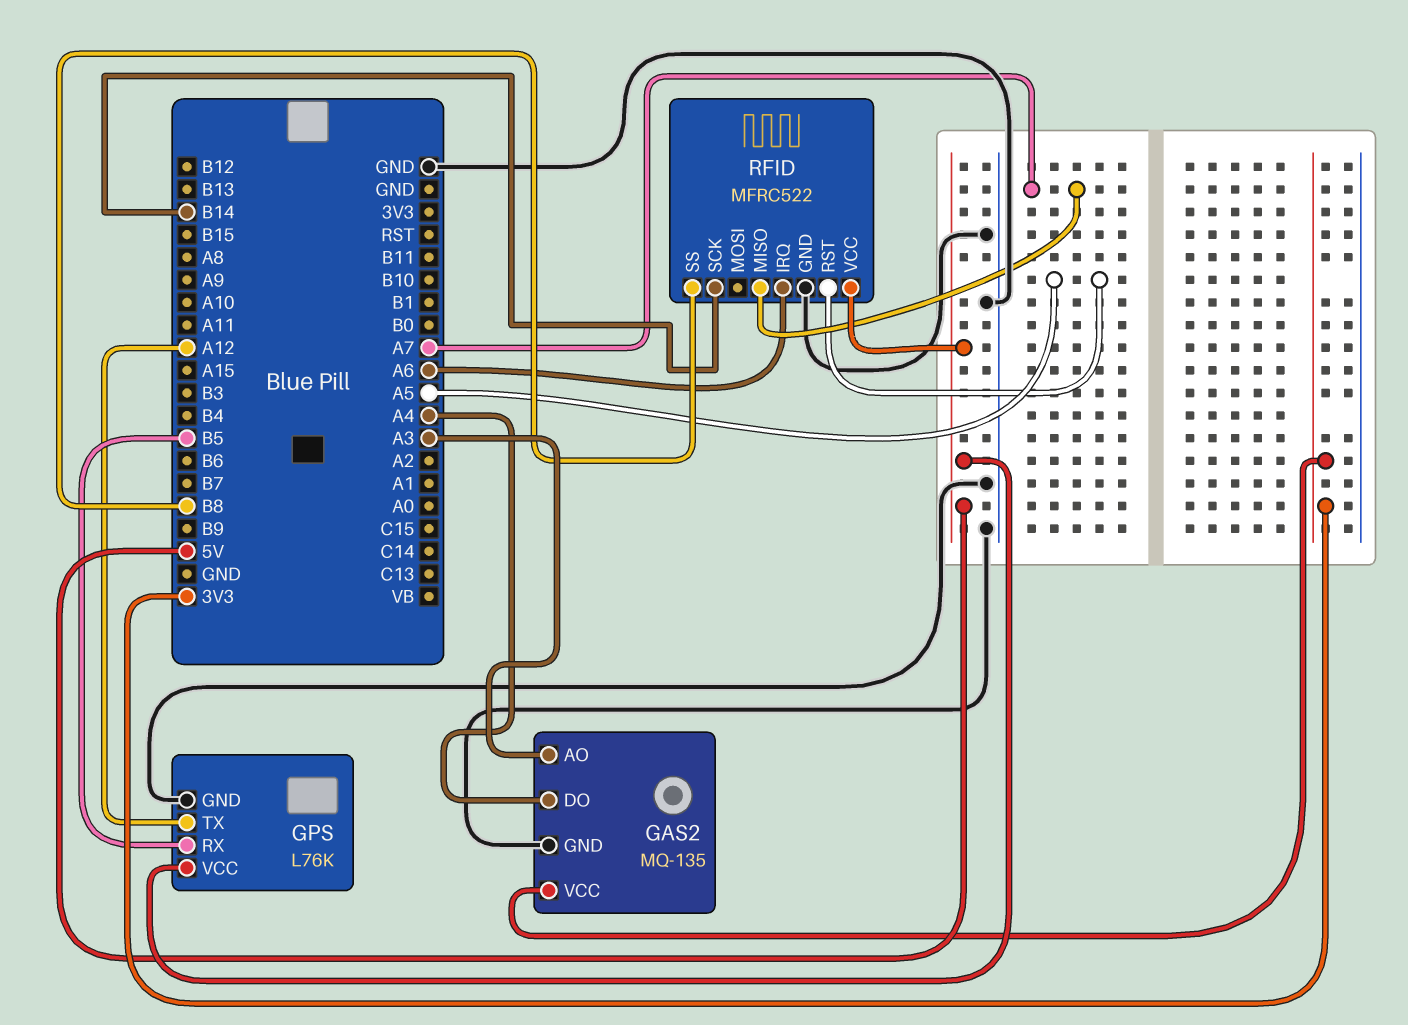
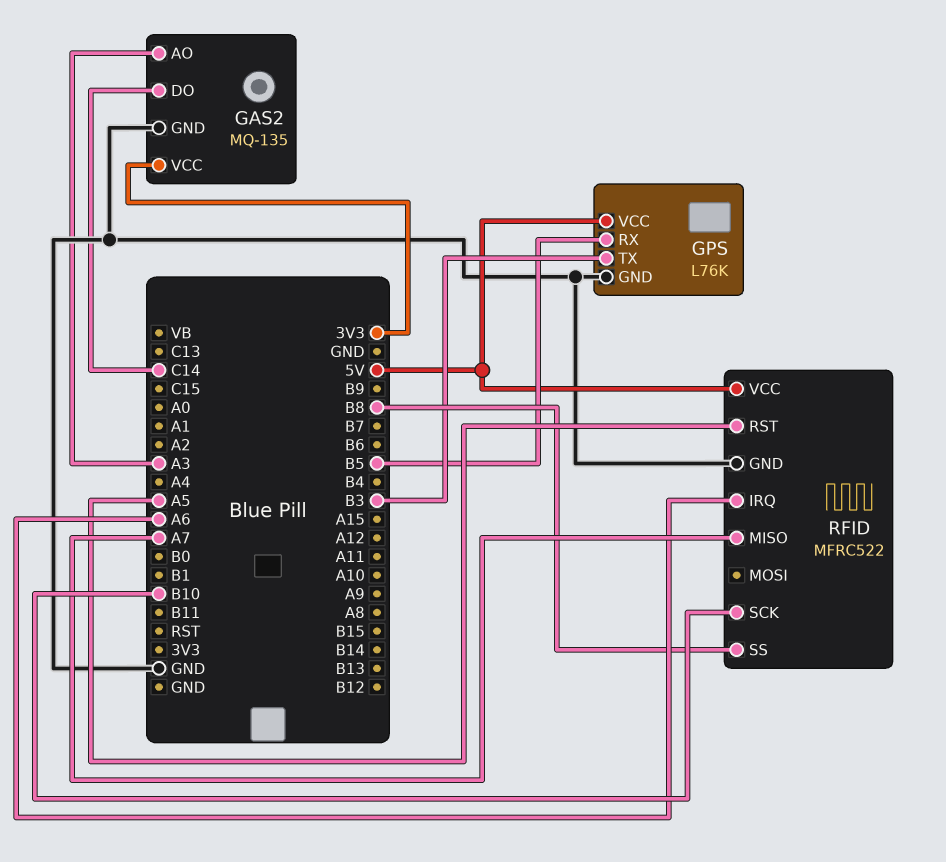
GAS2 pin DO: A4 -> C14
GPS pin TX: A12 -> B3
RFID pin SCK: B14 -> B10

